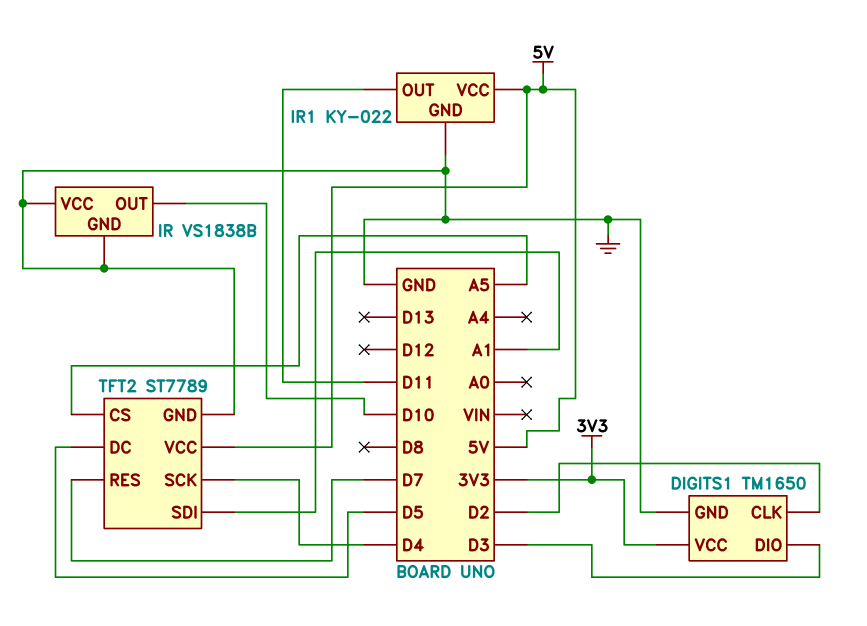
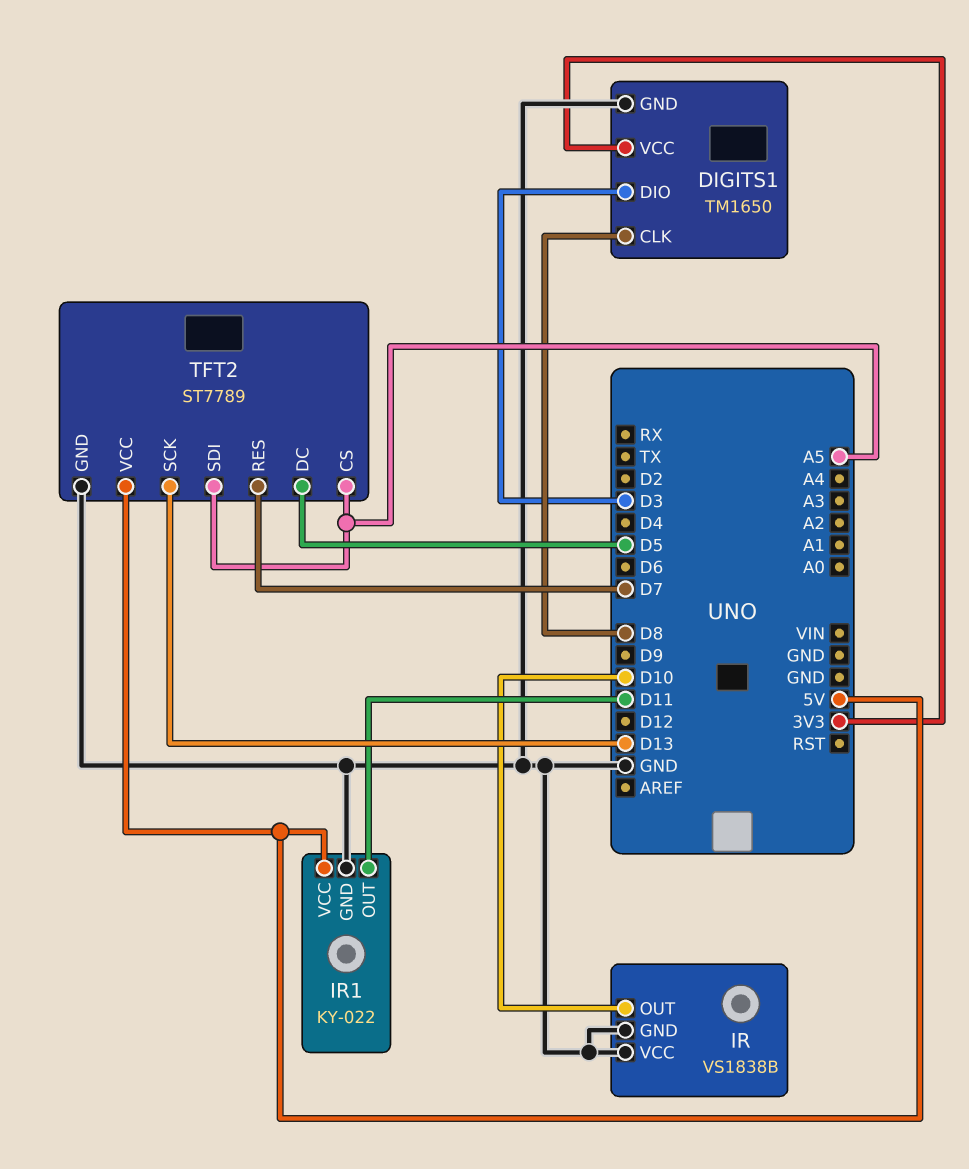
DIGITS1 pin CLK: D2 -> D8
TFT2 pin SCK: D4 -> D13
TFT2 pin SDI: A1 -> A5

